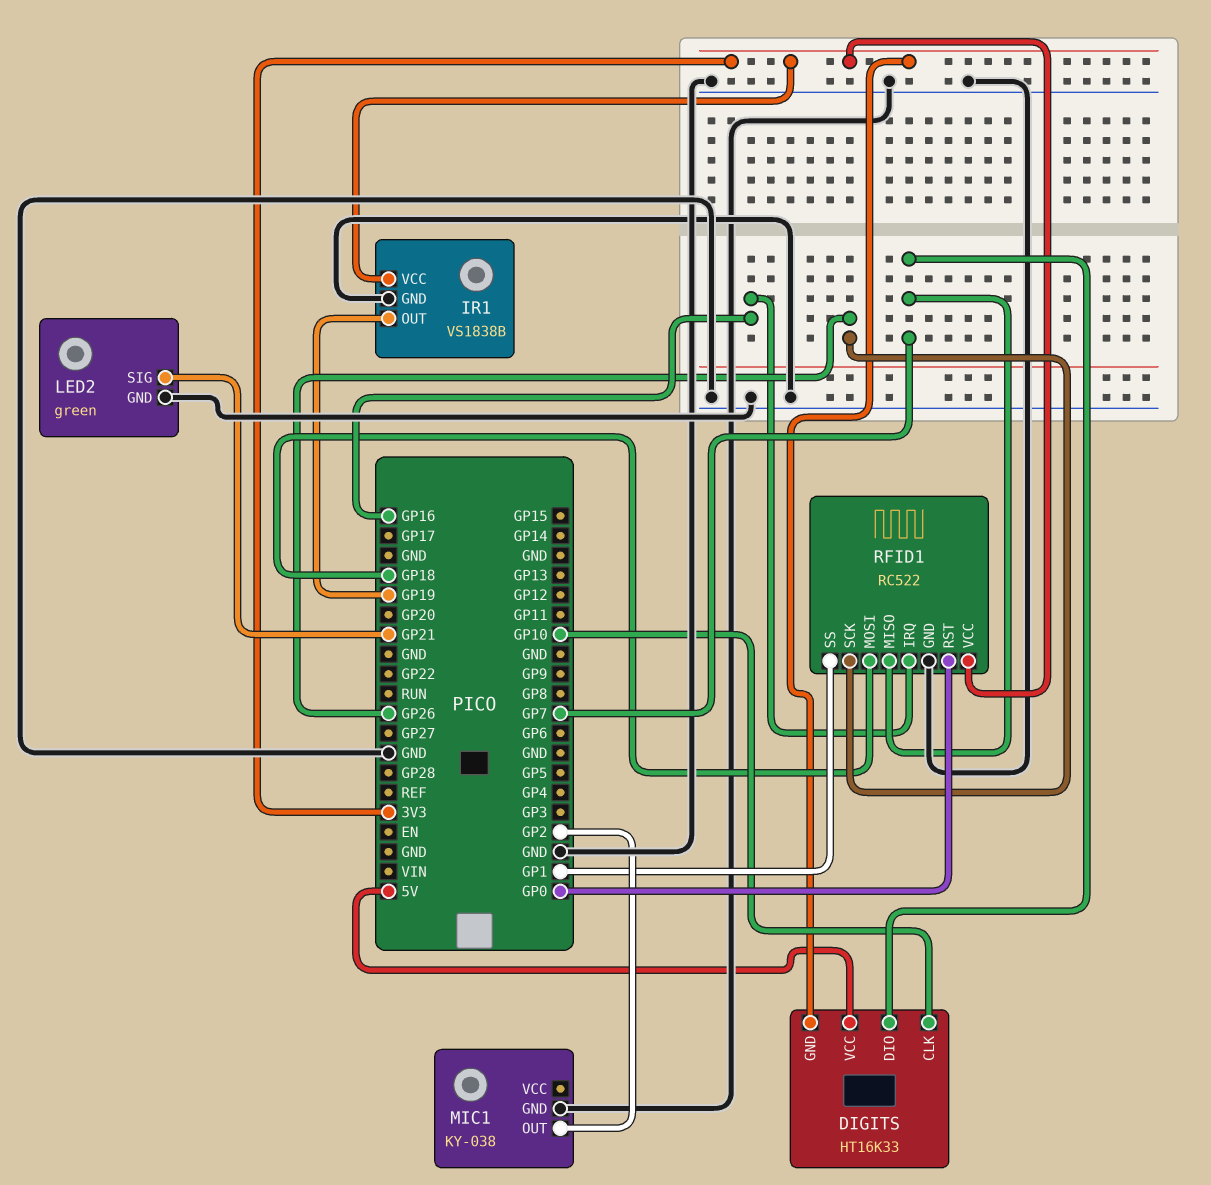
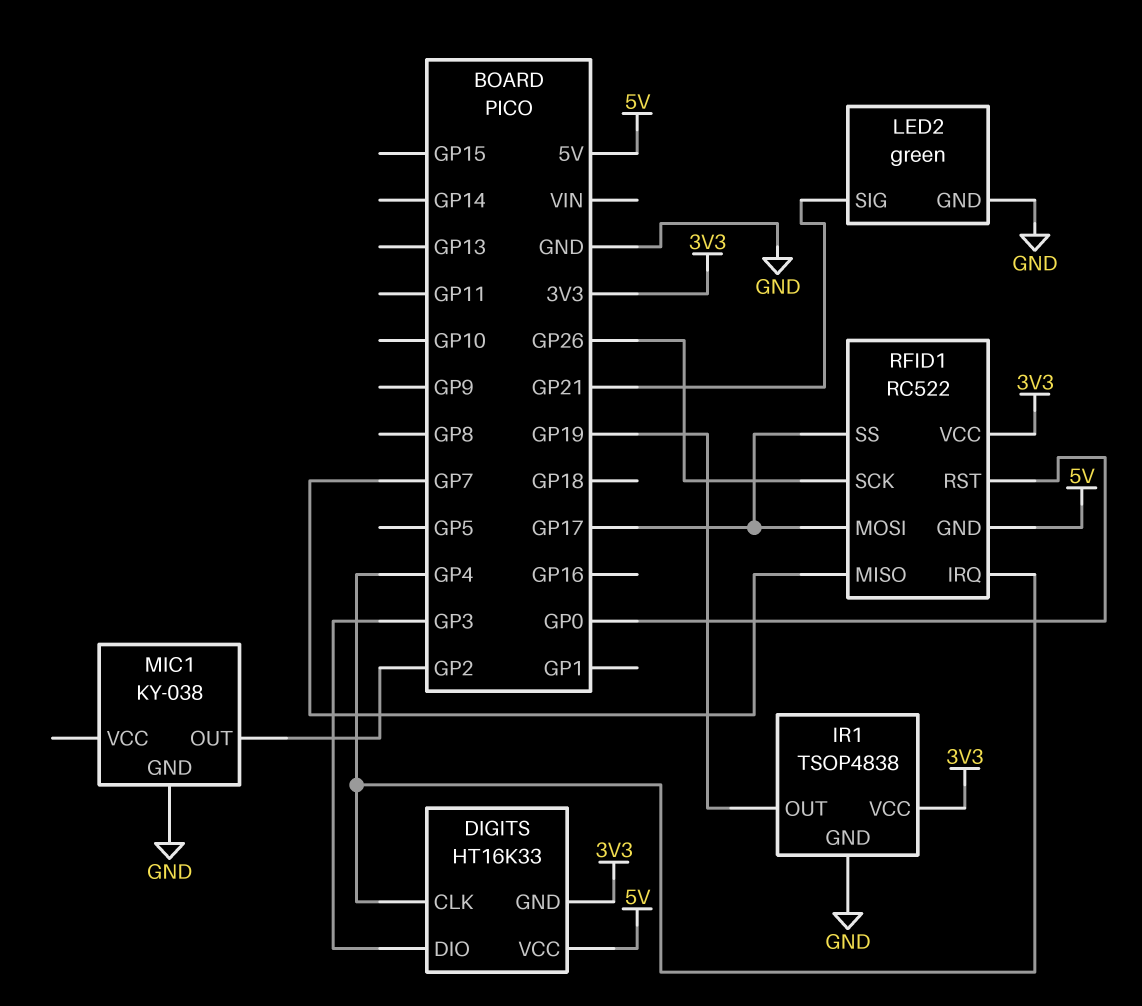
DIGITS pin CLK: GP10 -> GP4
DIGITS pin DIO: GP7 -> GP3
IR1: VS1838B -> TSOP4838
RFID1 pin GND: GND -> 5V
RFID1 pin IRQ: GP16 -> GP4
RFID1 pin MOSI: GP18 -> GP17
RFID1 pin SS: GP1 -> GP17

